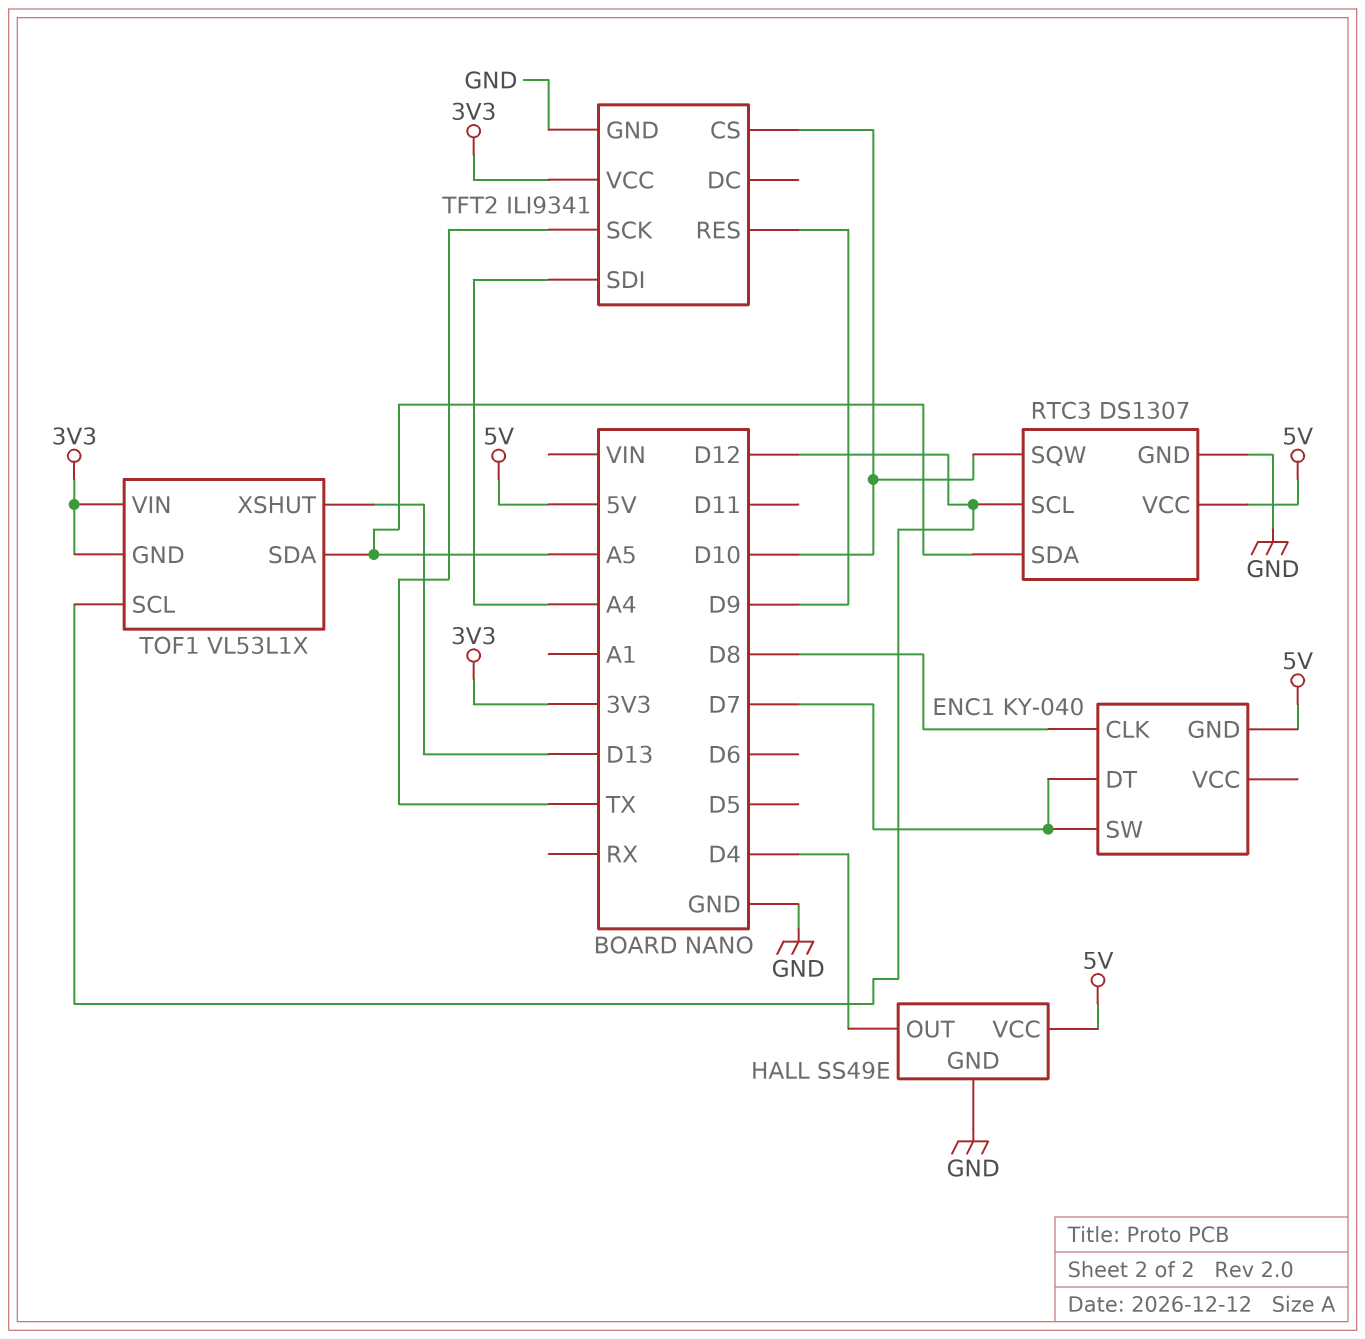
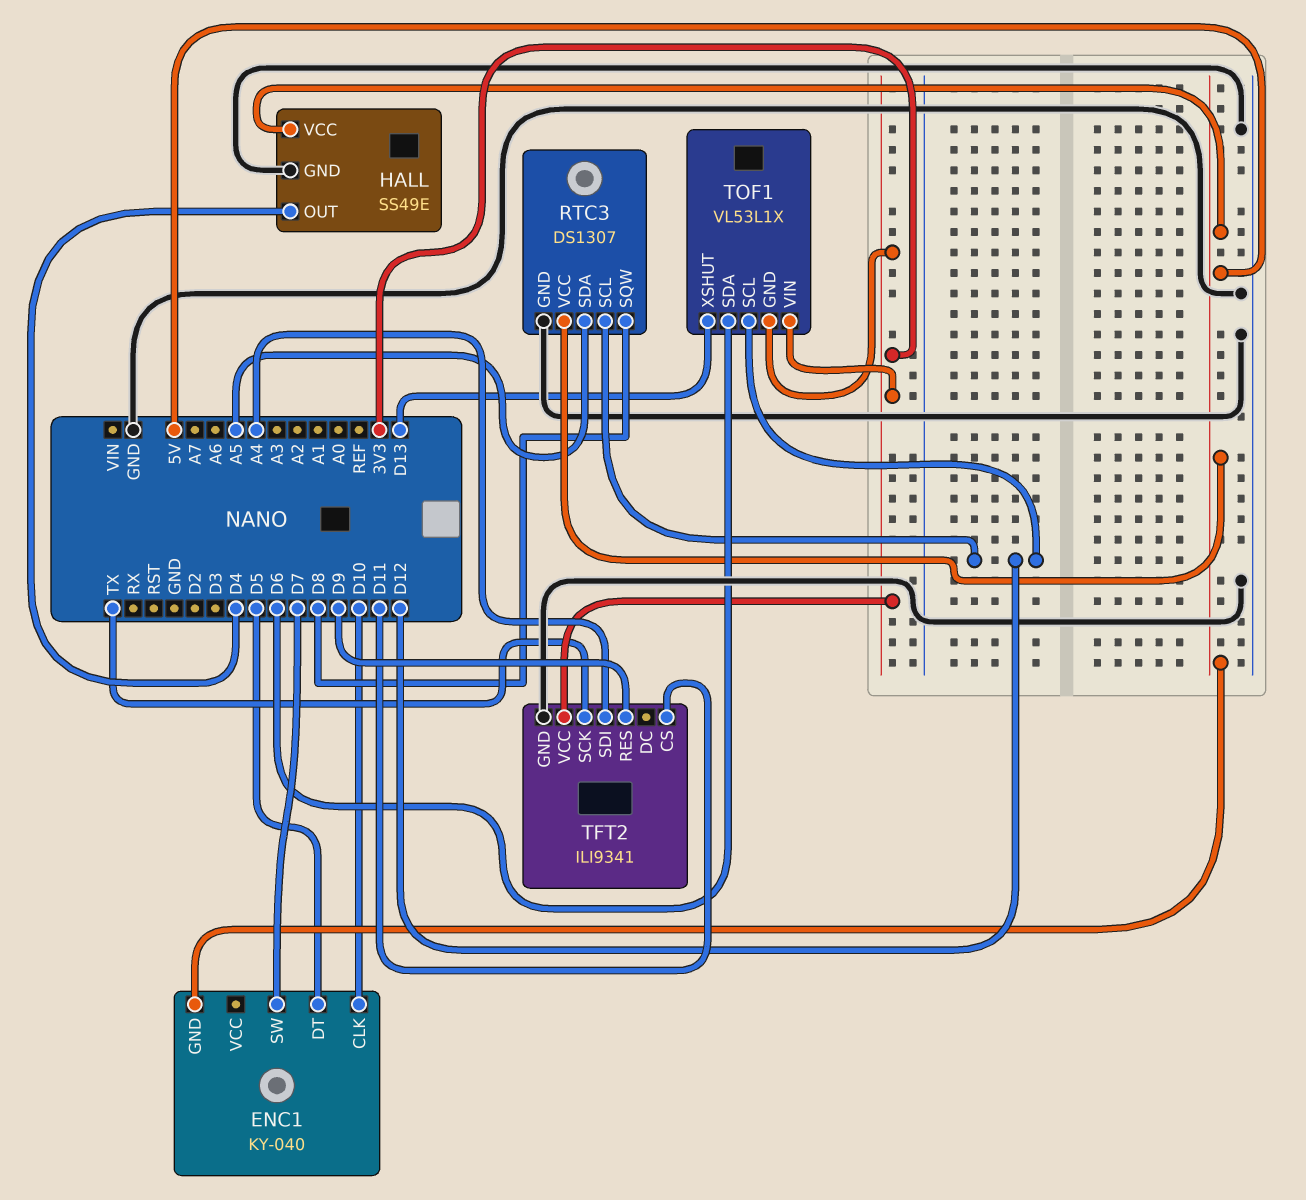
ENC1 pin CLK: D8 -> D10
ENC1 pin DT: D7 -> D5
RTC3 pin SQW: D10 -> D8
TFT2 pin CS: D10 -> D11
TOF1 pin SDA: A5 -> D6

